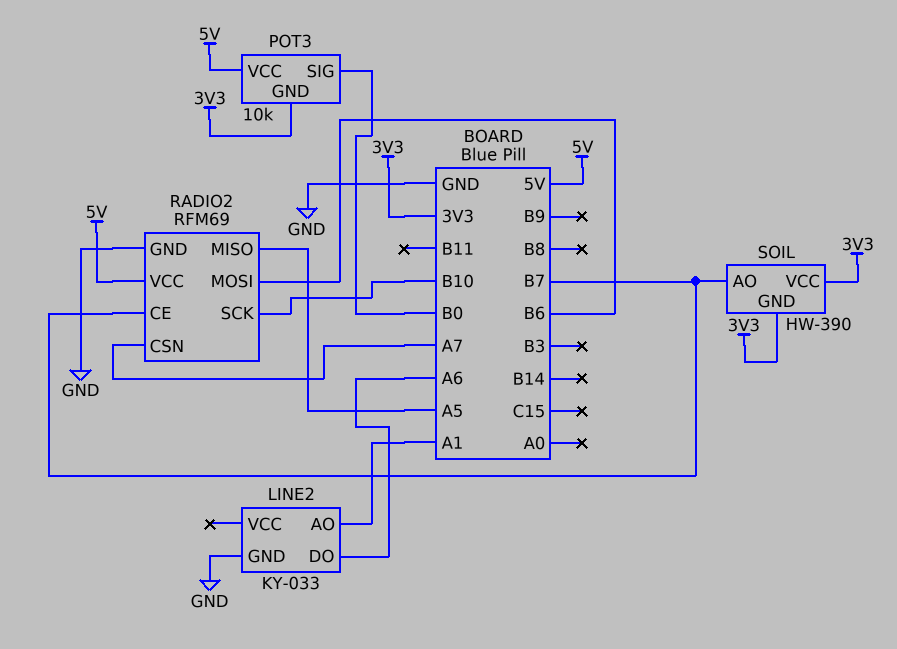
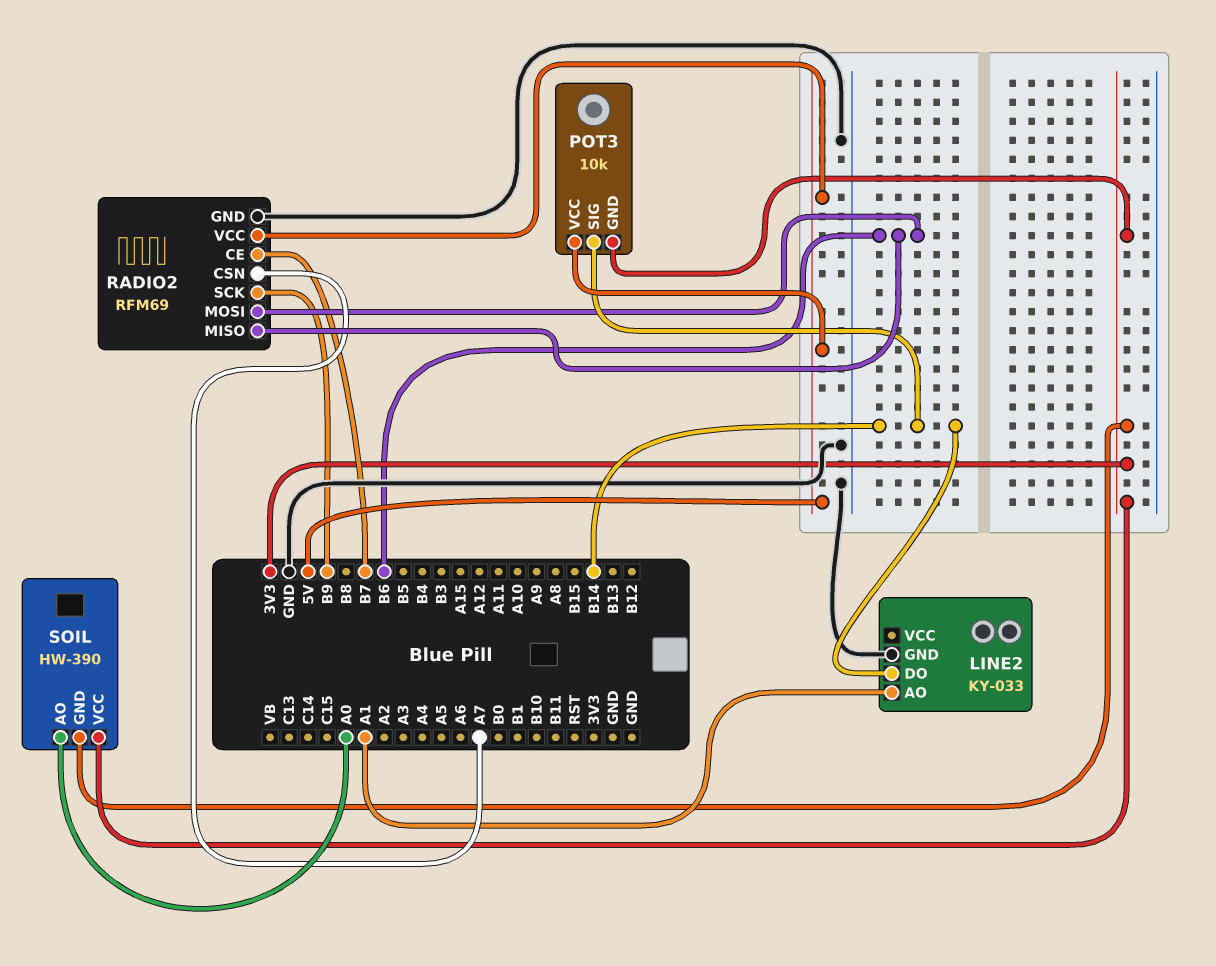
LINE2 pin DO: A6 -> B14
POT3 pin SIG: B0 -> B14
RADIO2 pin MISO: A5 -> B6
RADIO2 pin SCK: B10 -> B9
SOIL pin AO: B7 -> A0

